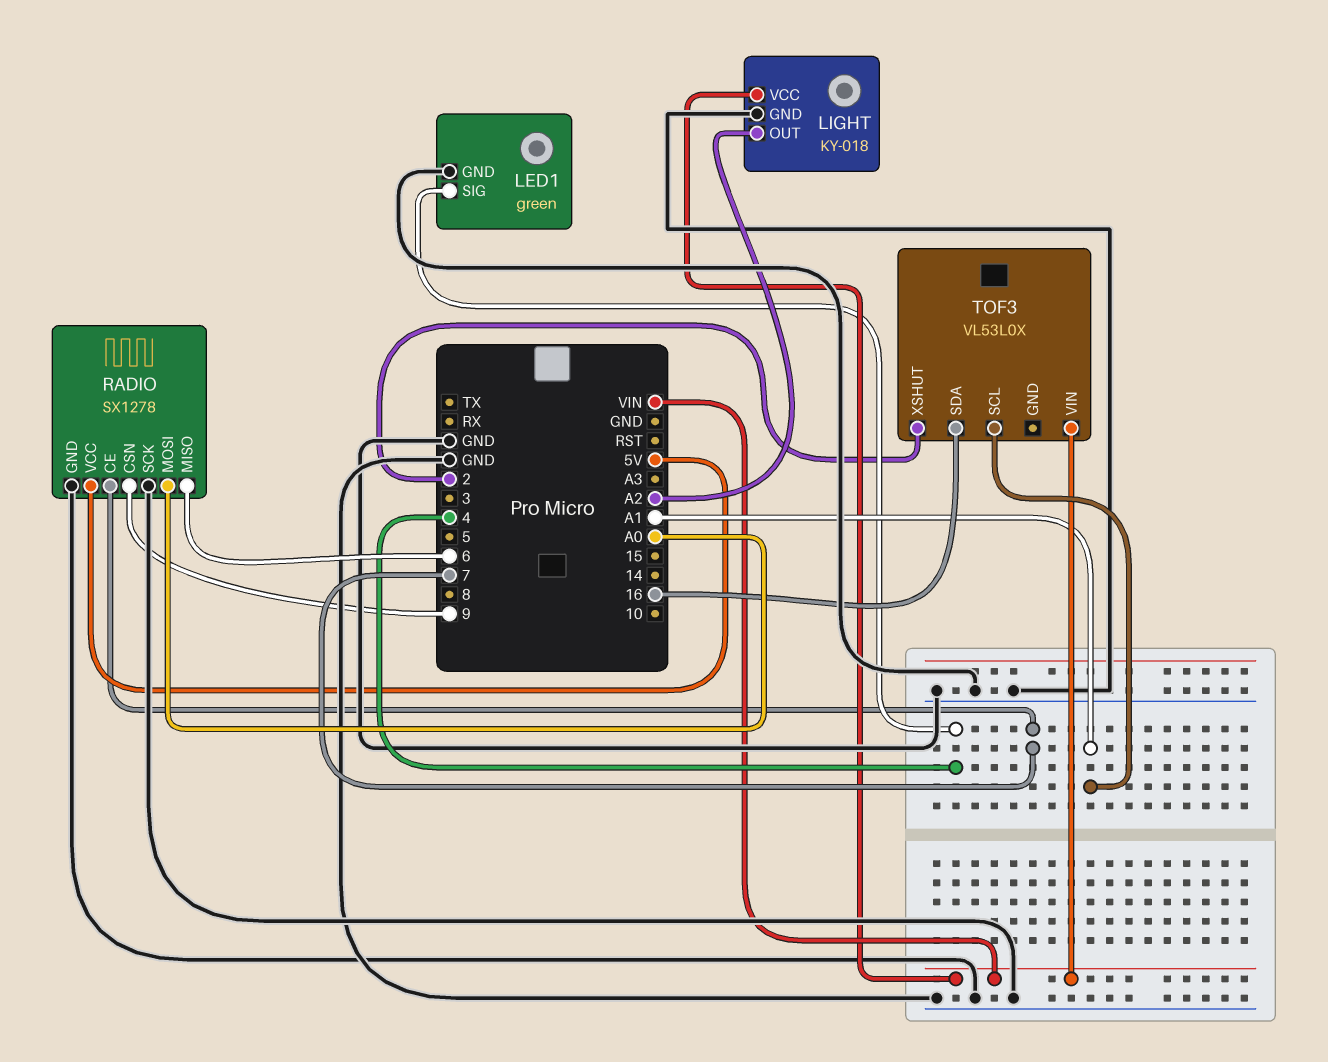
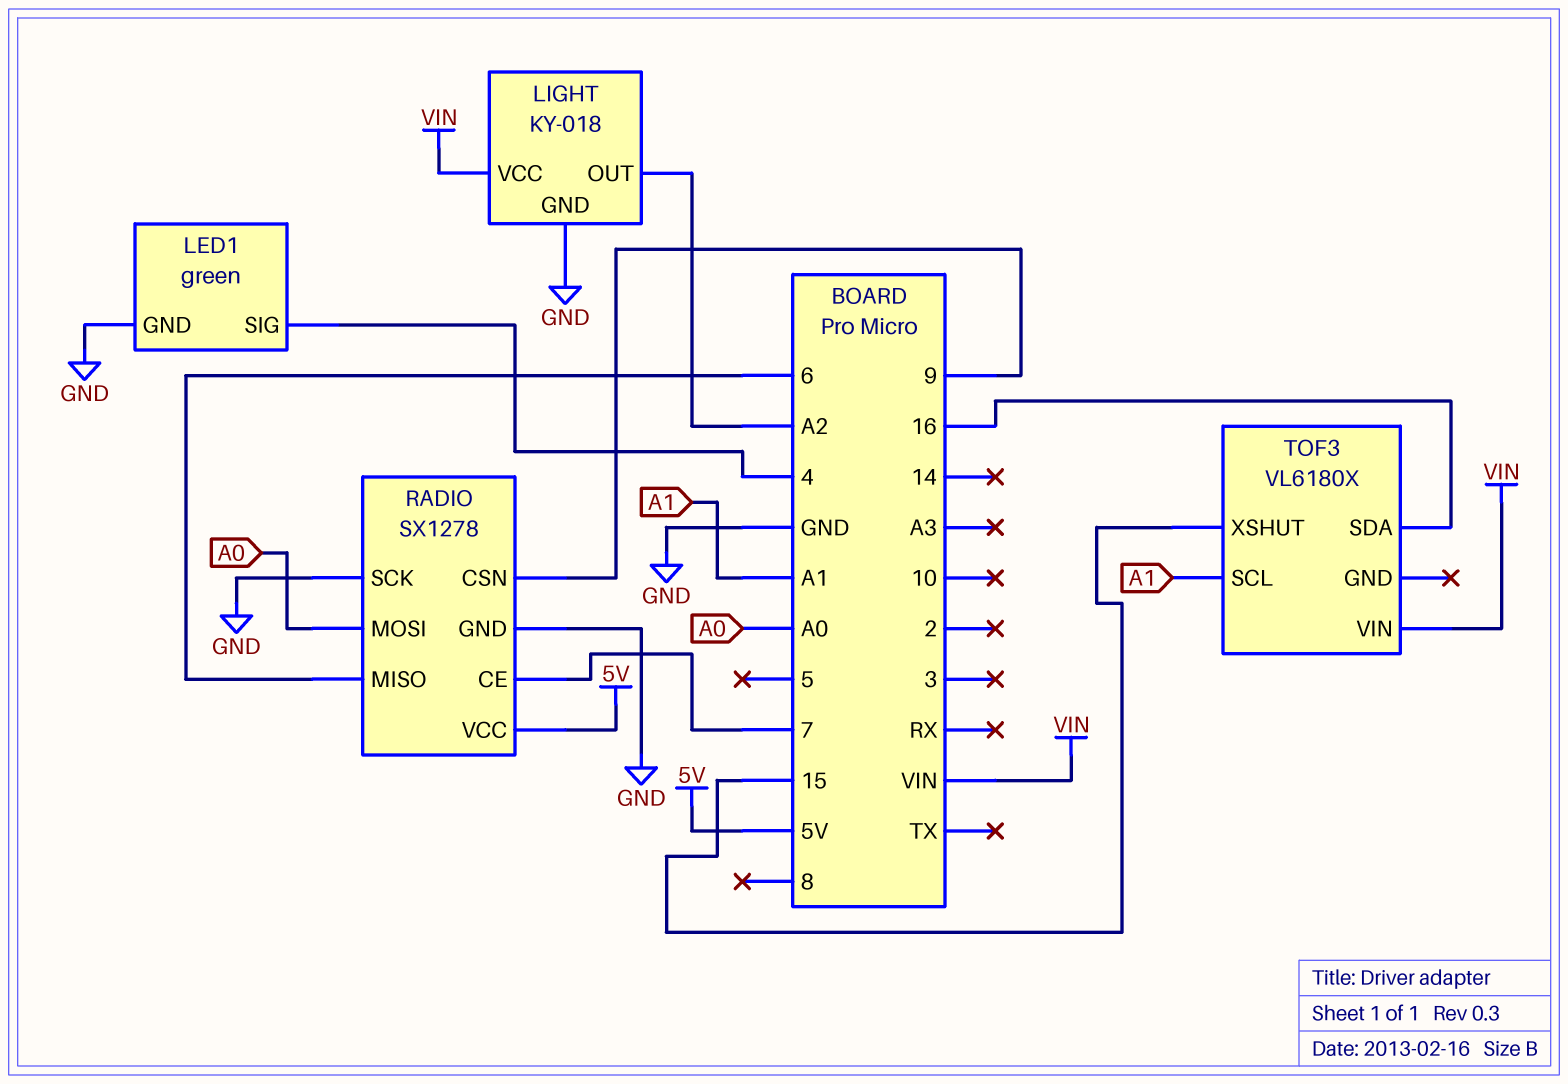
TOF3: VL53L0X -> VL6180X
TOF3 pin XSHUT: 2 -> 15

